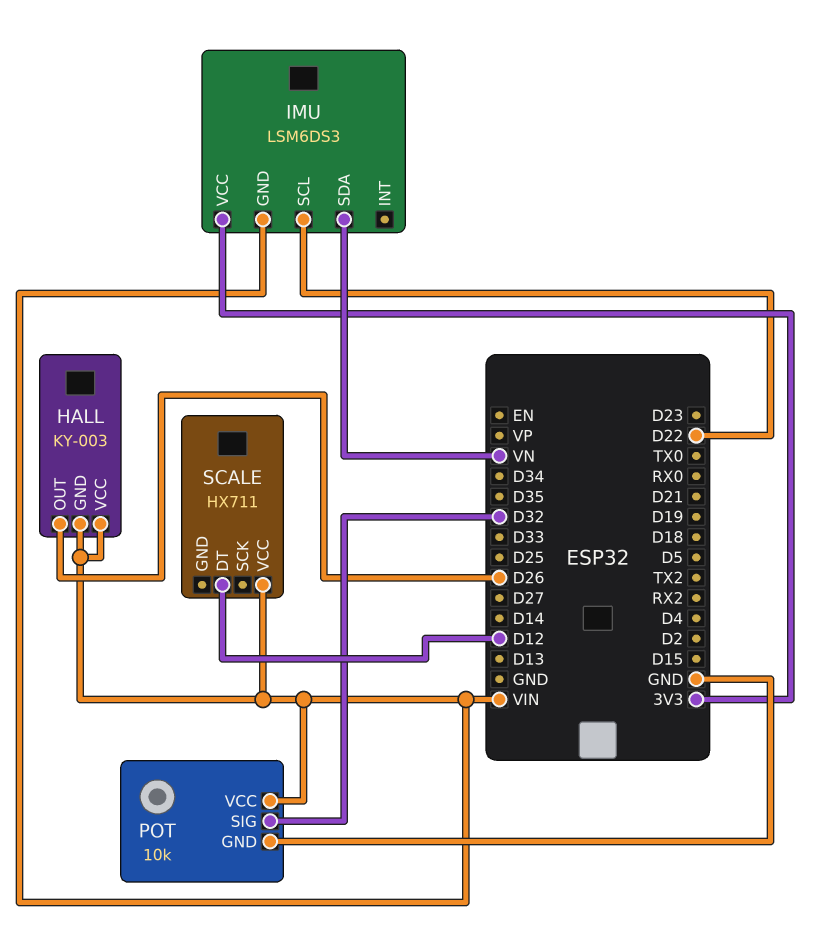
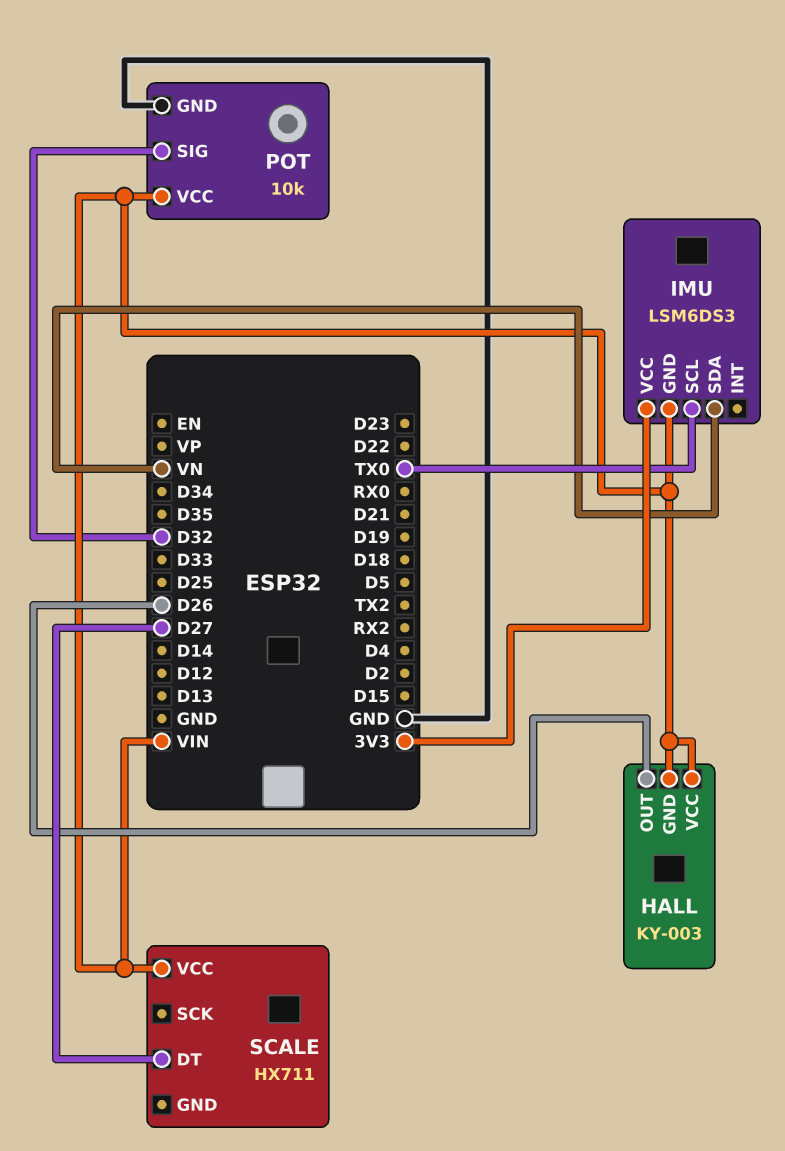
IMU pin SCL: D22 -> TX0
SCALE pin DT: D12 -> D27

